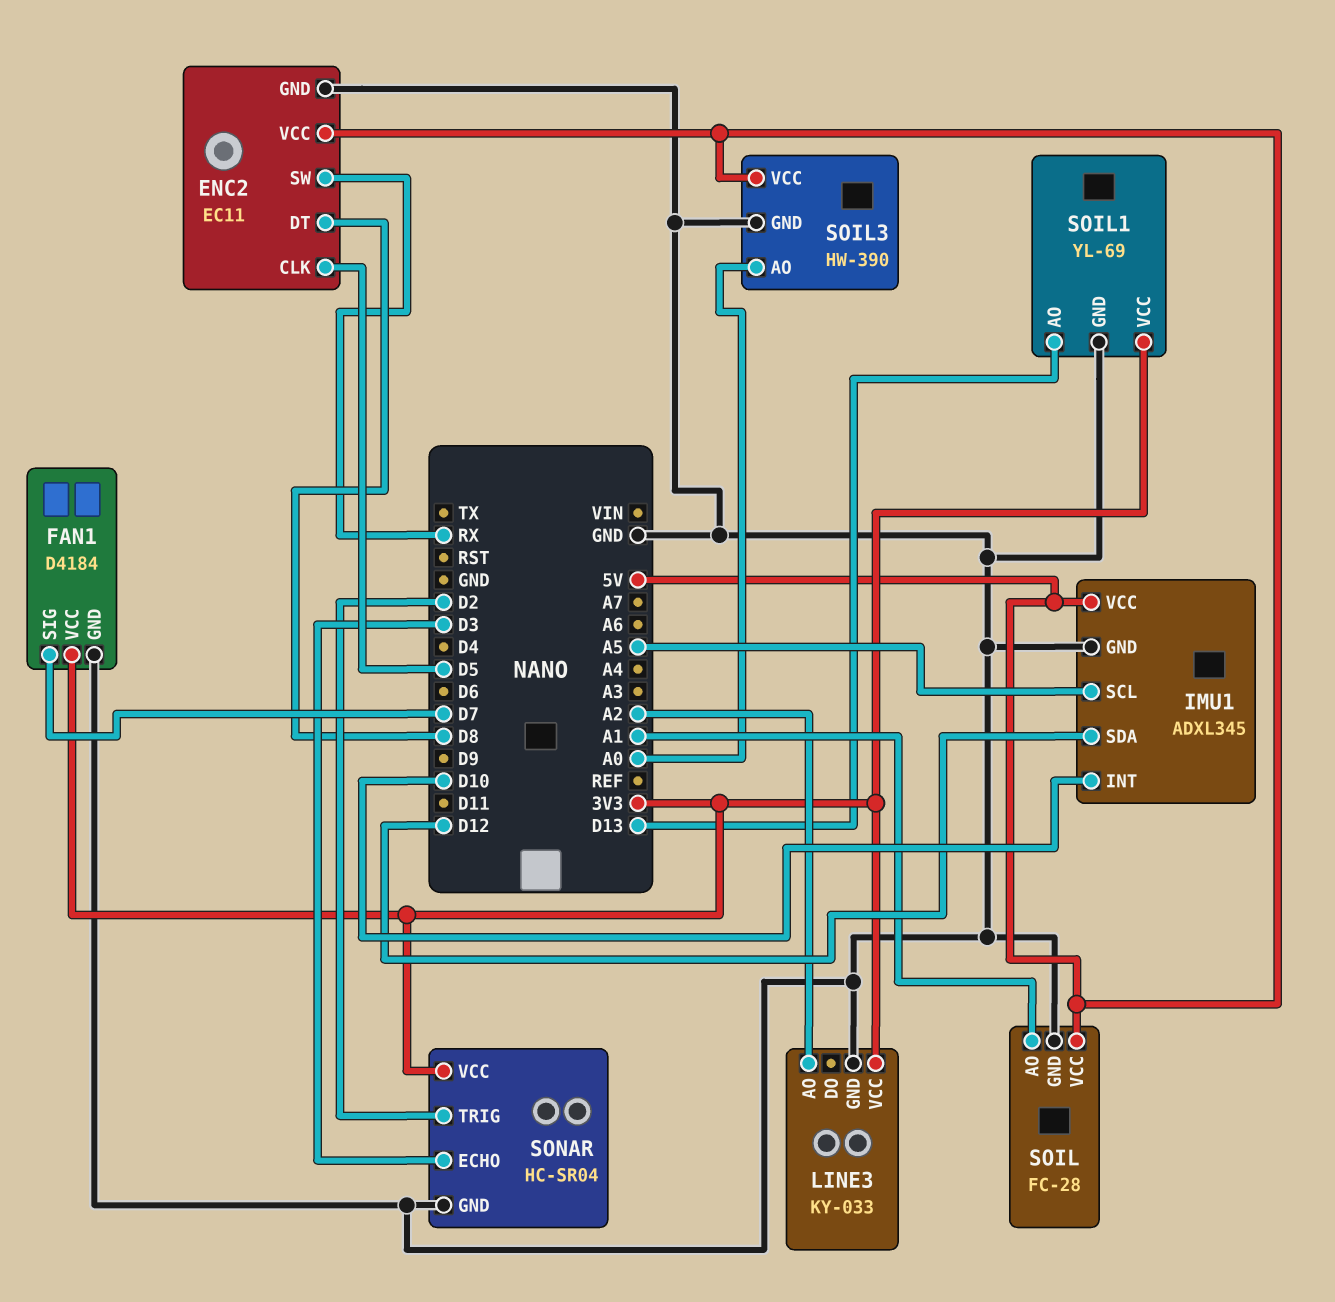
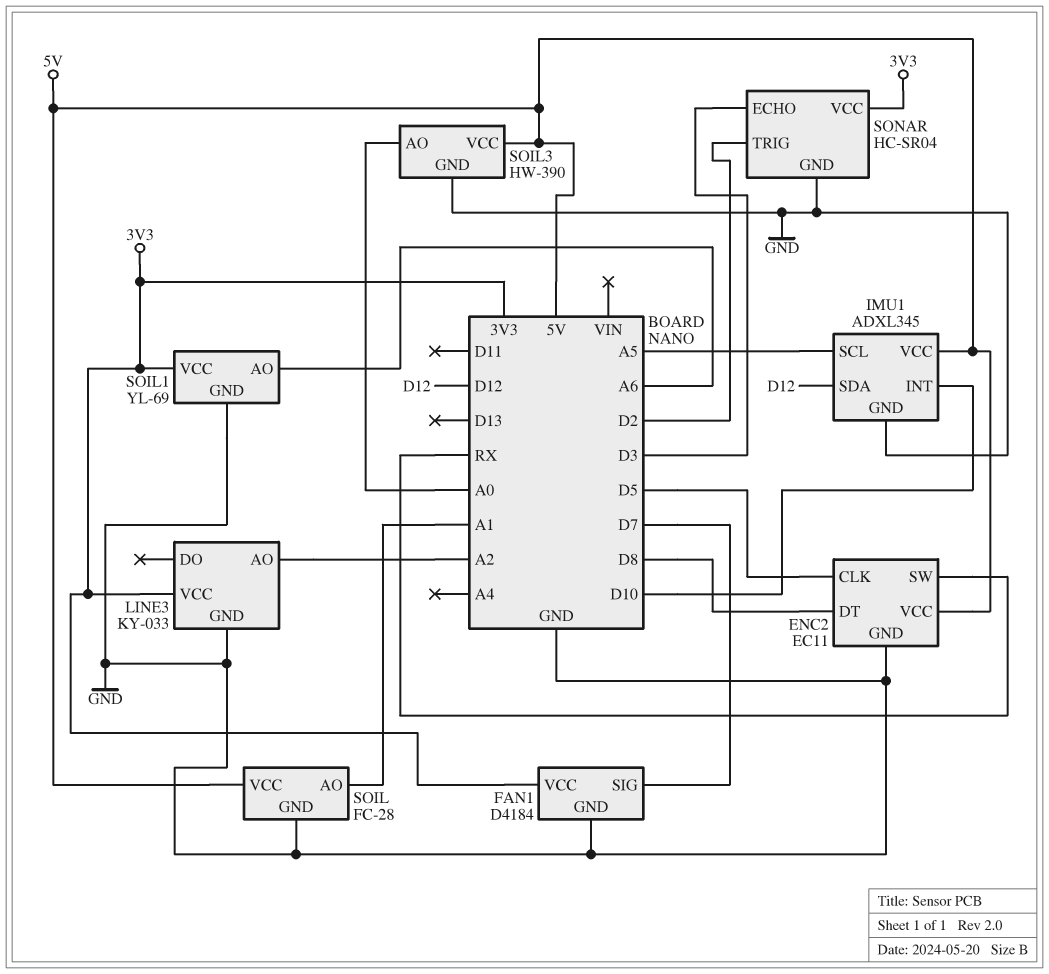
SOIL1 pin AO: D13 -> A6

